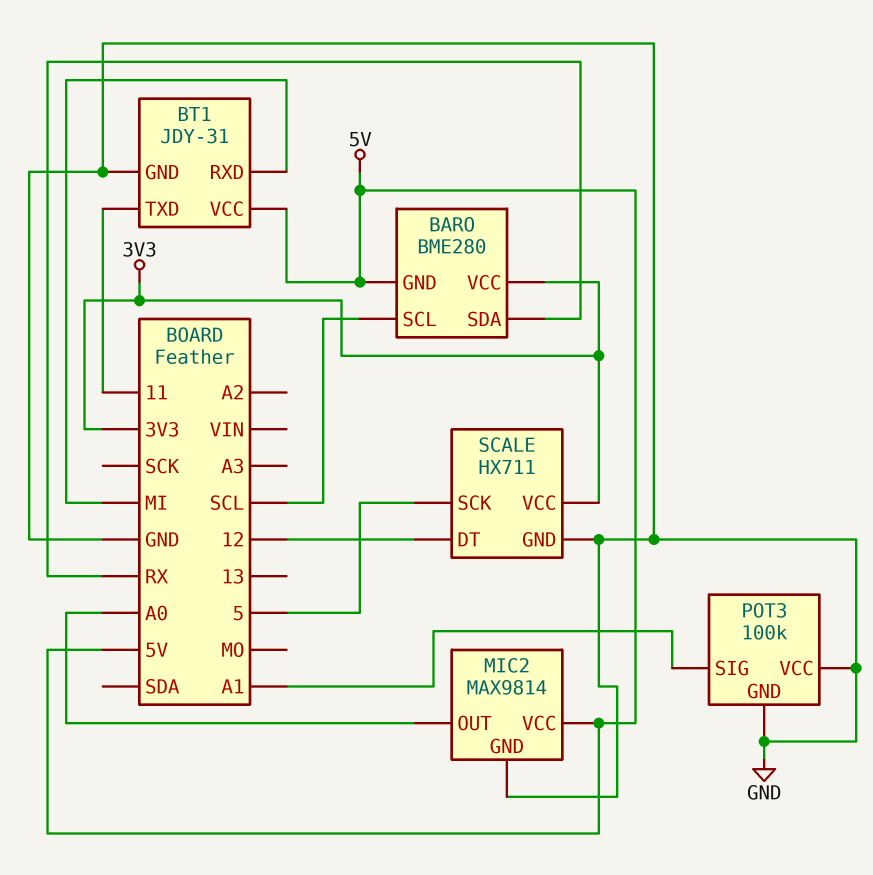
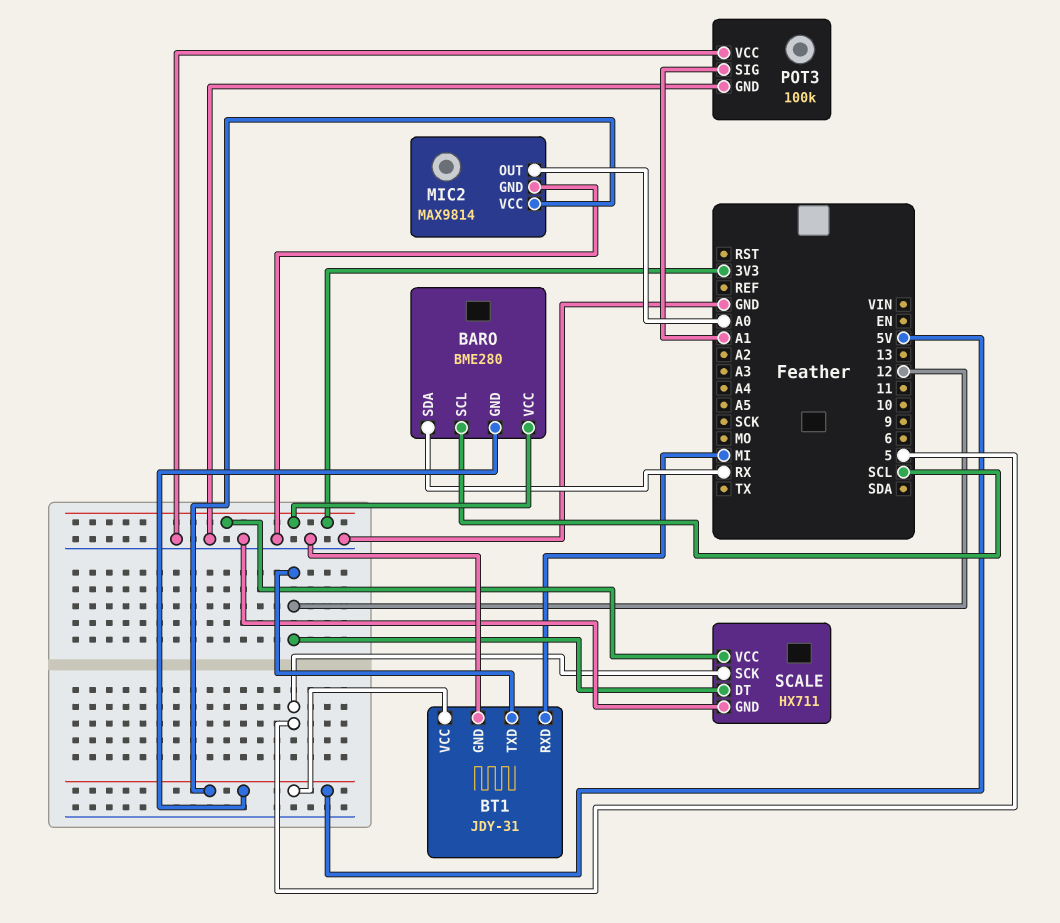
BT1 pin TXD: 11 -> 12

